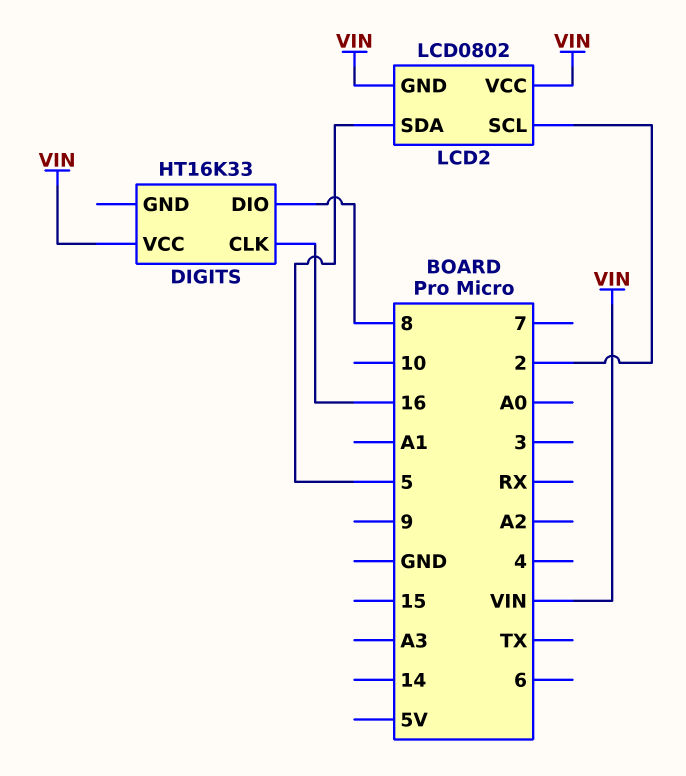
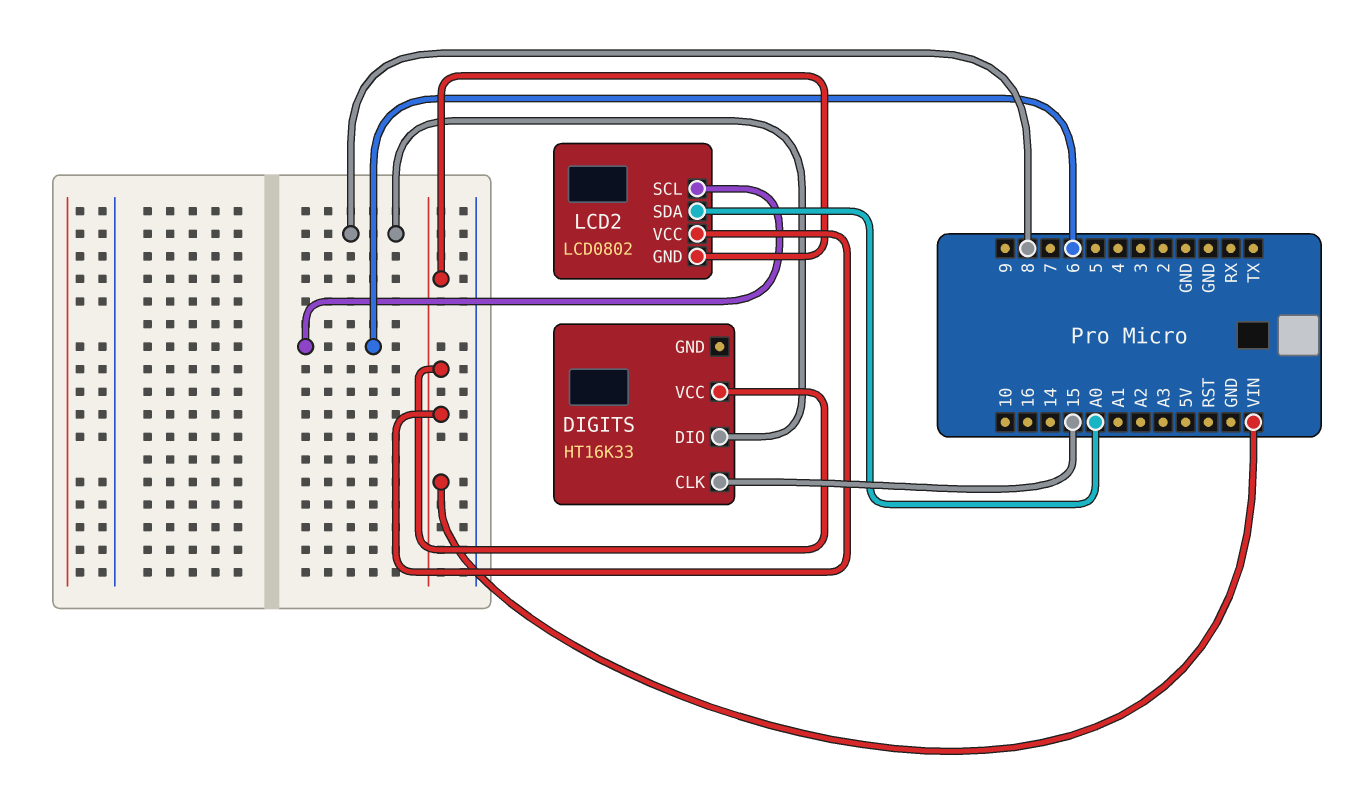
DIGITS pin CLK: 16 -> 15
LCD2 pin SCL: 2 -> 6
LCD2 pin SDA: 5 -> A0

